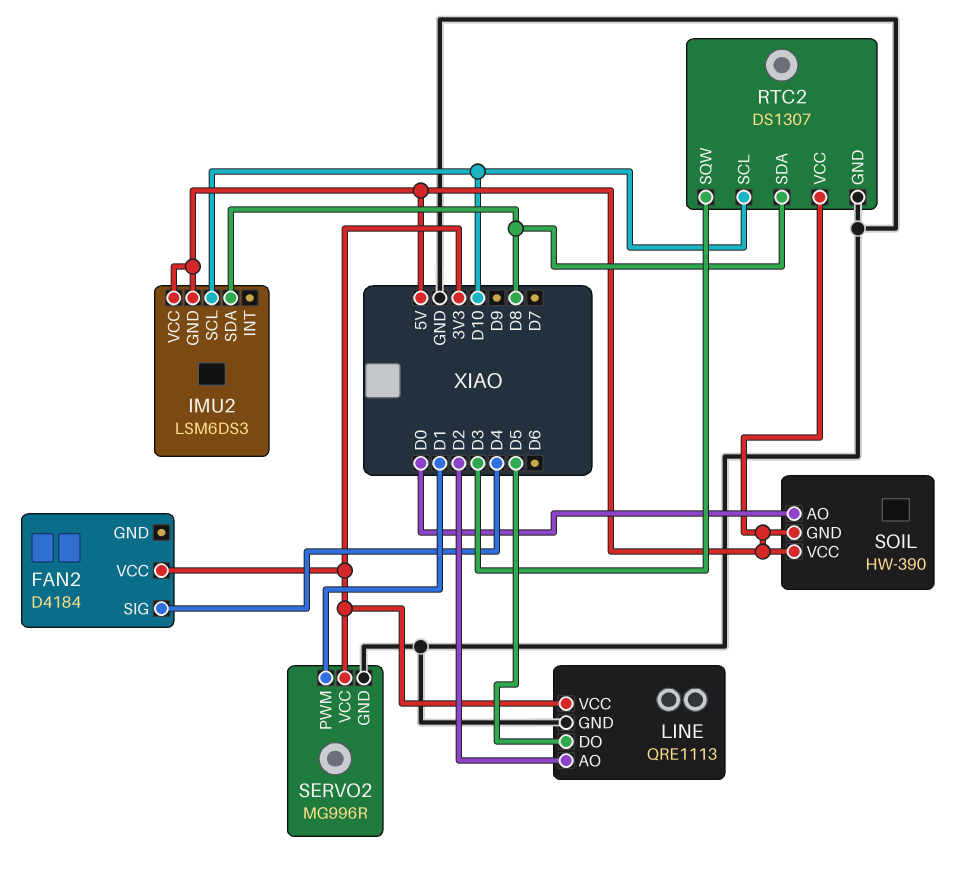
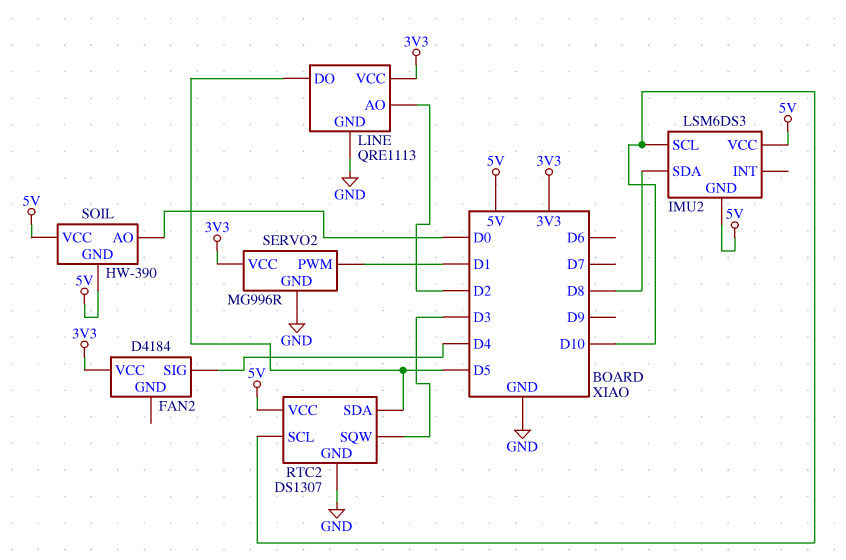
RTC2 pin SDA: D8 -> D5

